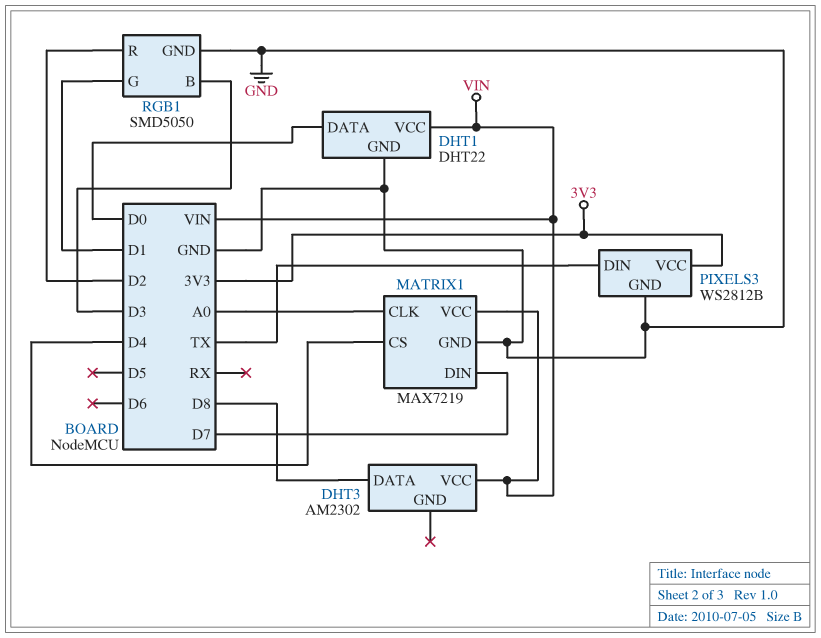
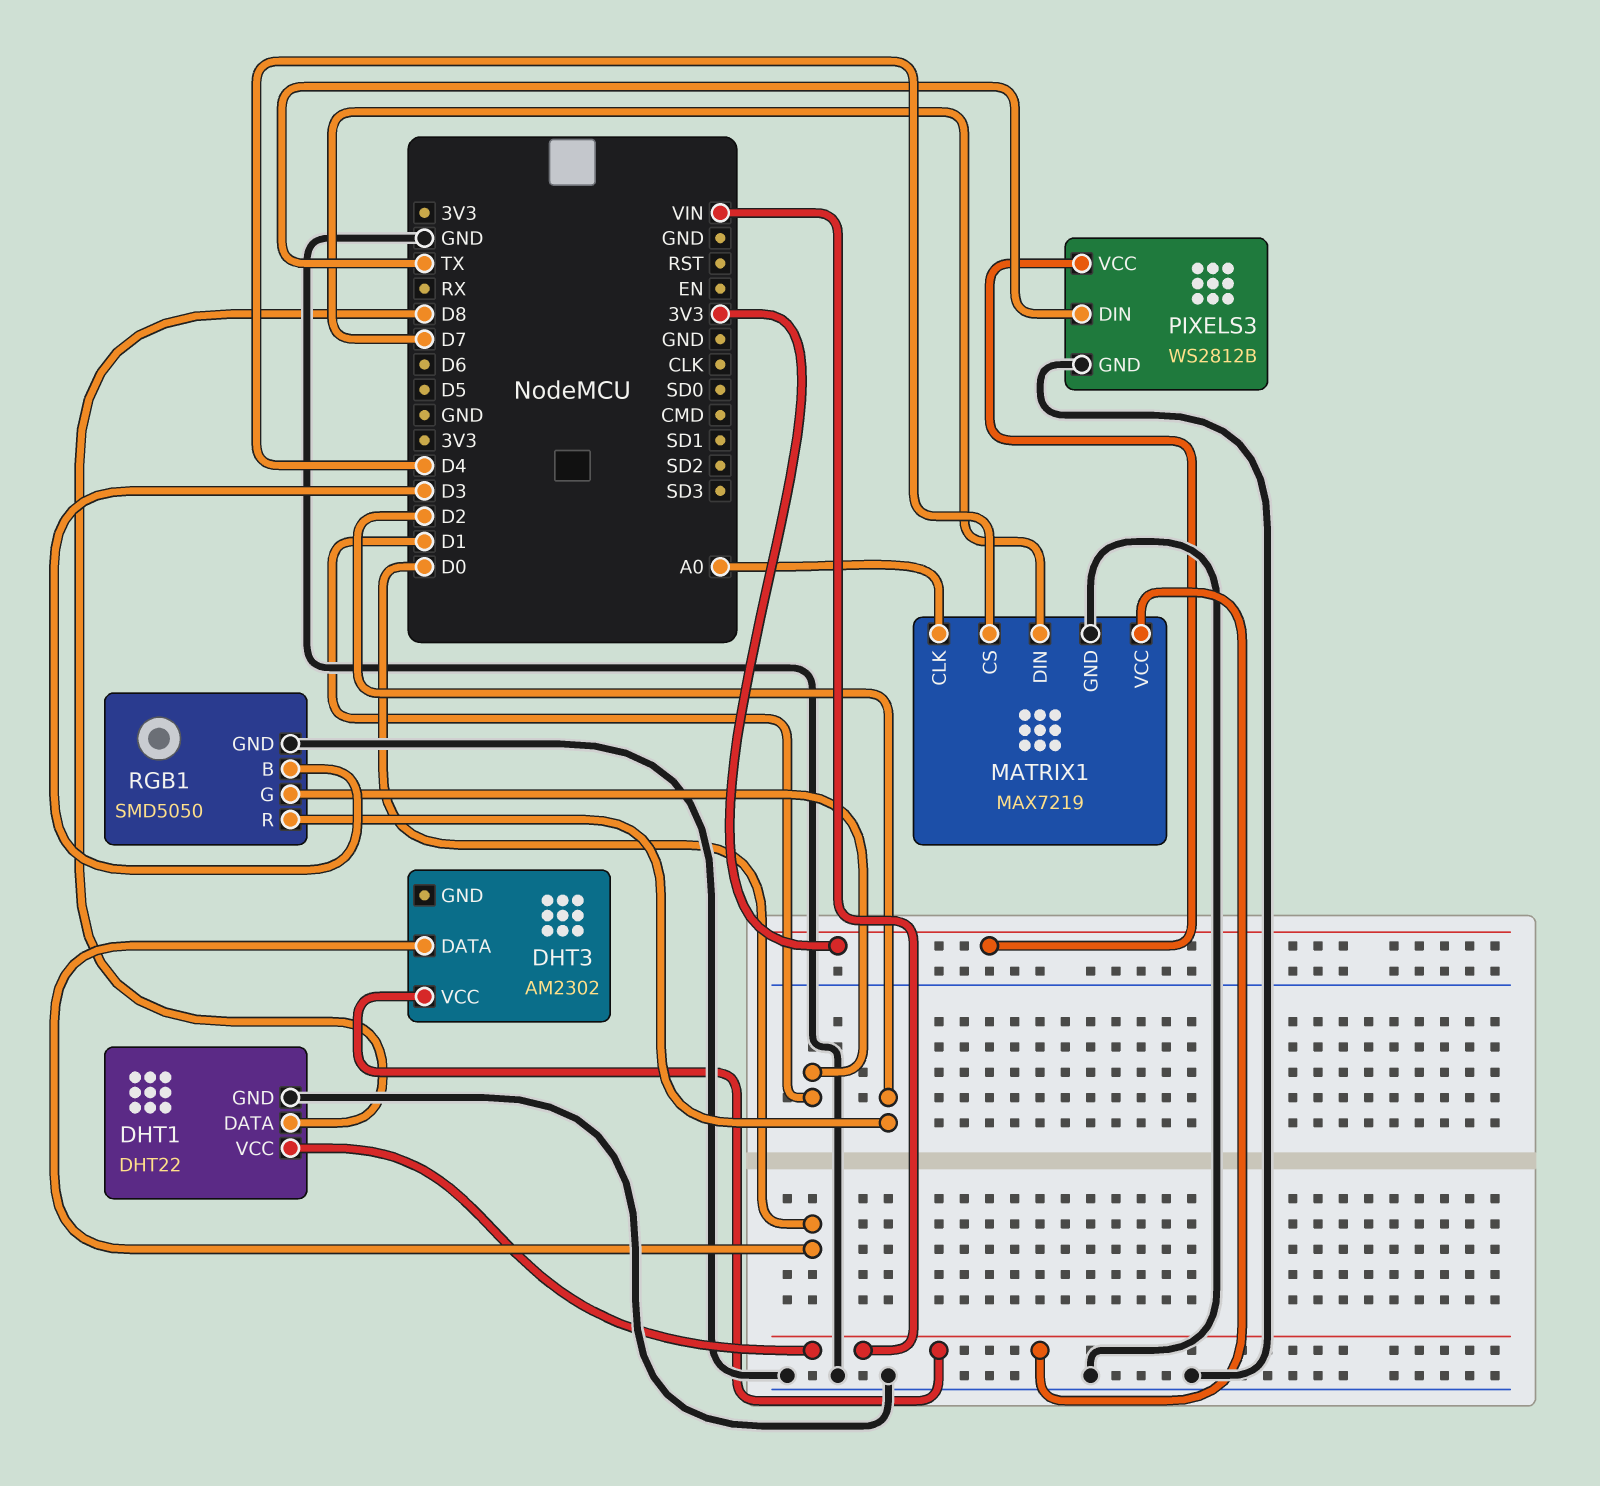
DHT1 pin DATA: D0 -> D8
DHT3 pin DATA: D8 -> D0

